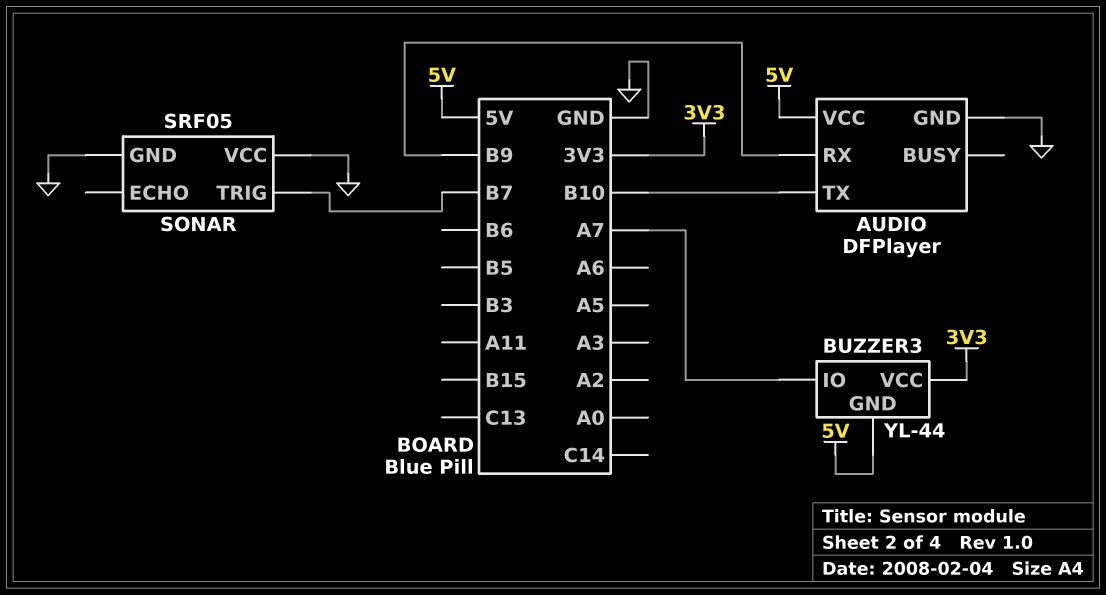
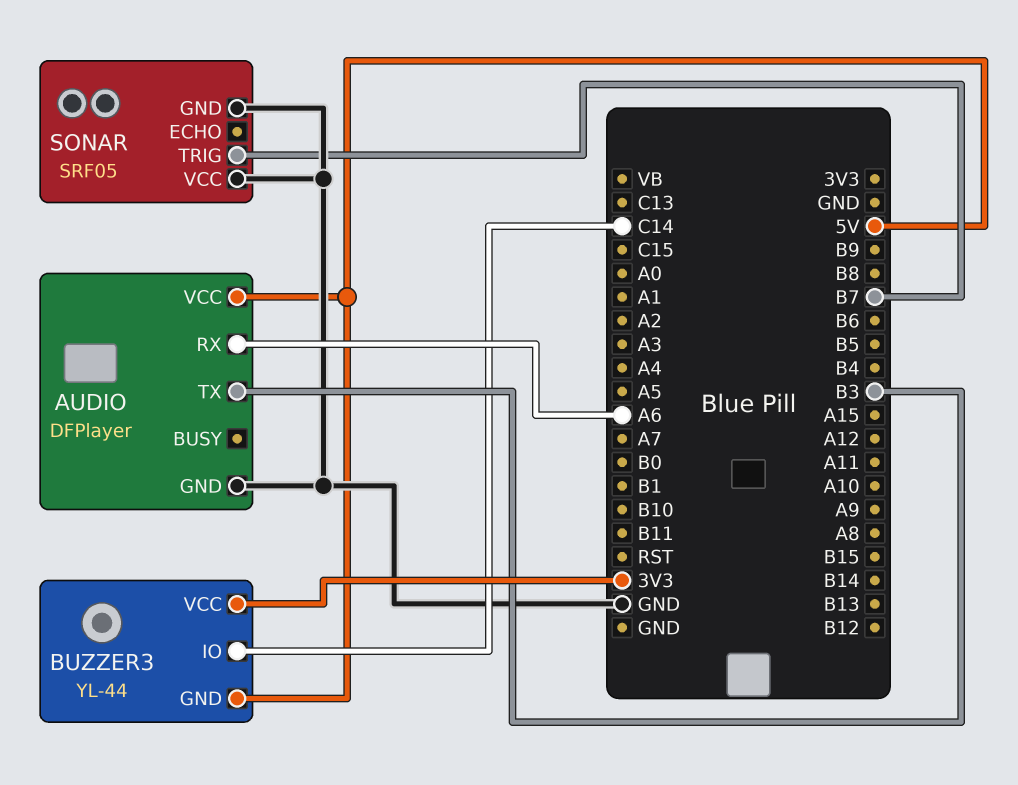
AUDIO pin RX: B9 -> A6
AUDIO pin TX: B10 -> B3
BUZZER3 pin IO: A7 -> C14

